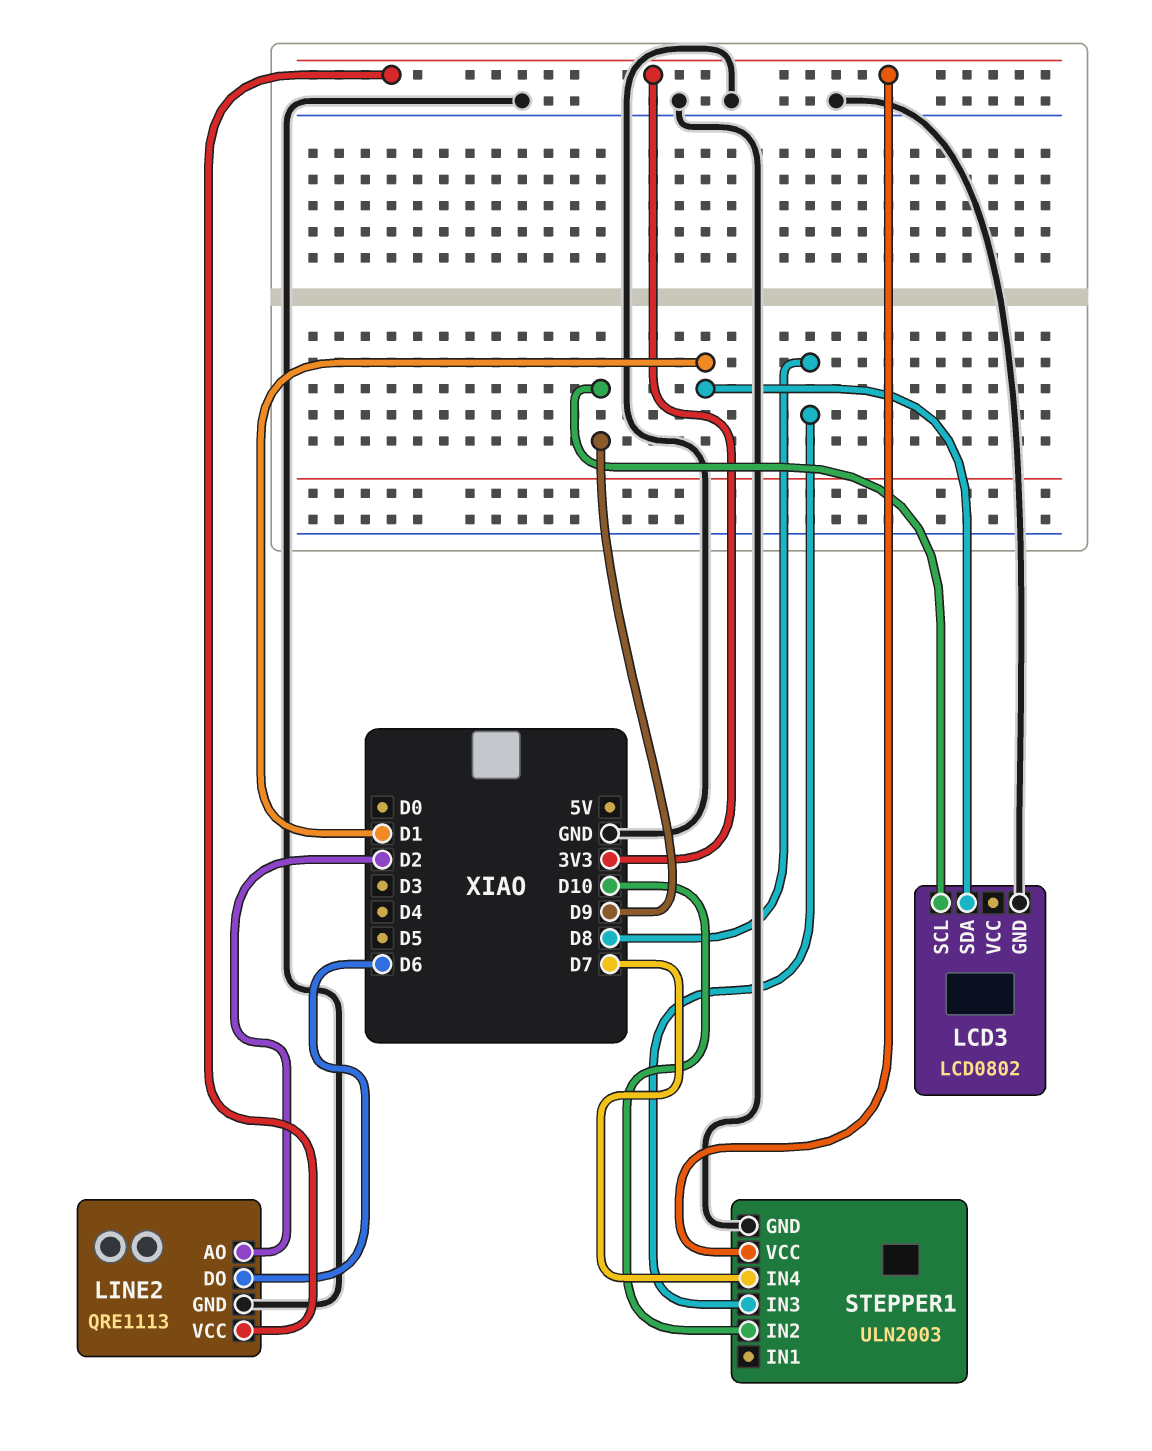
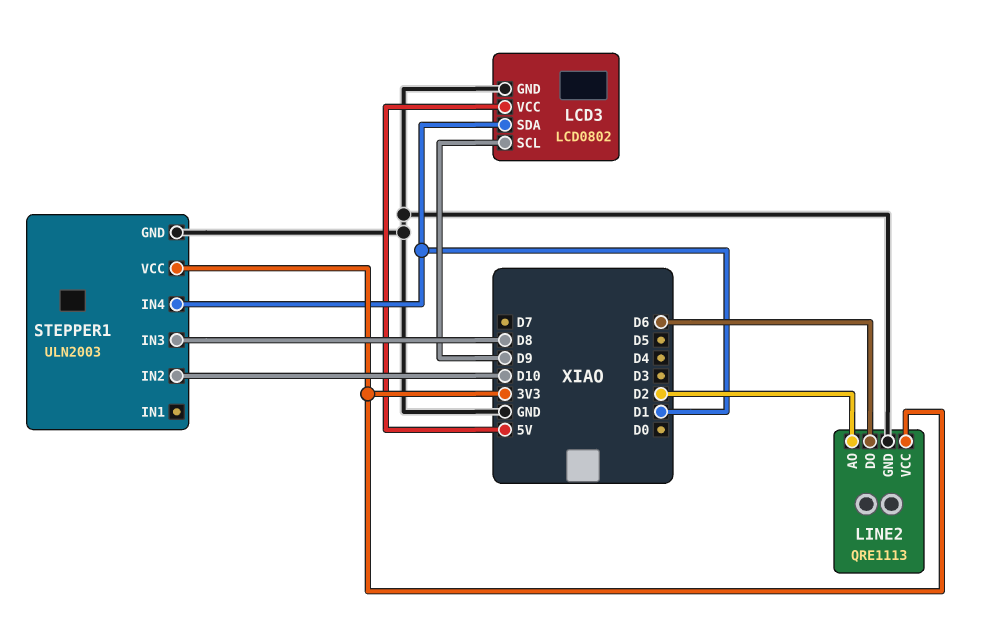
LCD3 pin VCC: none -> 5V
STEPPER1 pin IN4: D7 -> D1

